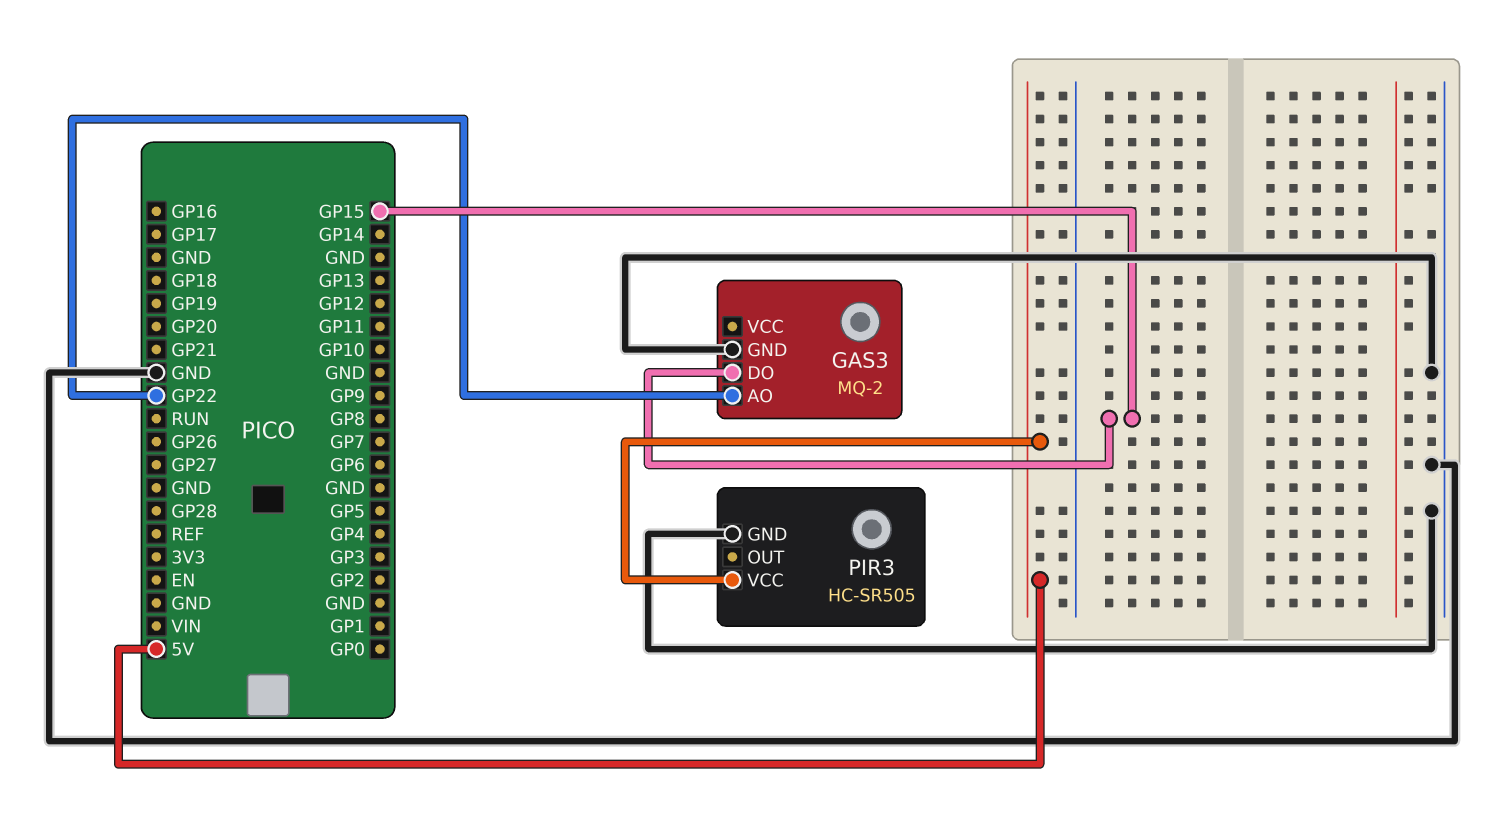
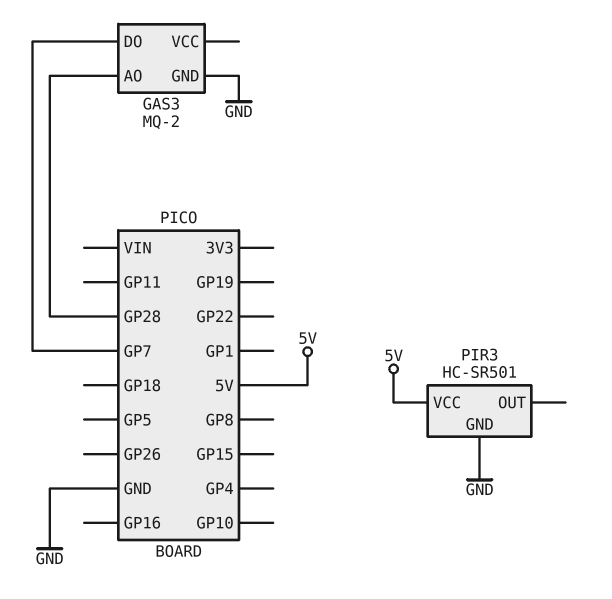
GAS3 pin AO: GP22 -> GP28
GAS3 pin DO: GP15 -> GP7
PIR3: HC-SR505 -> HC-SR501

